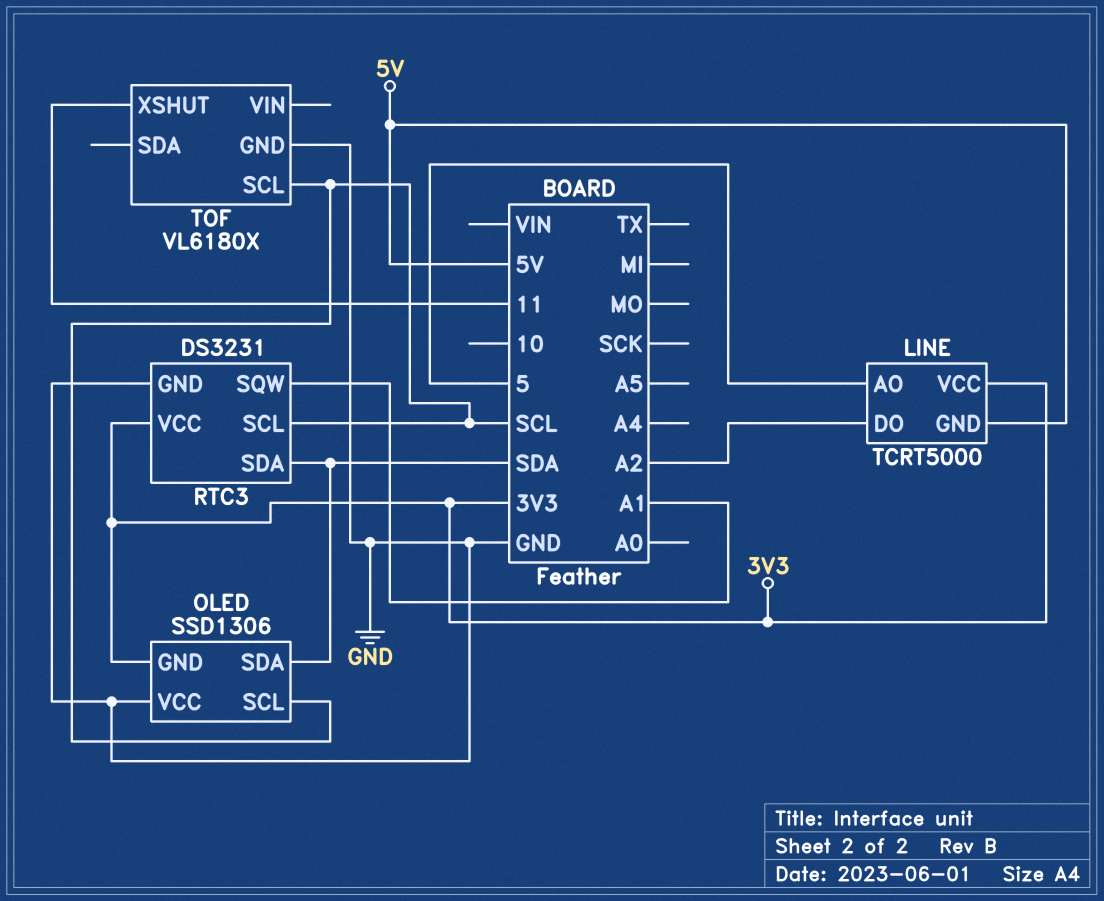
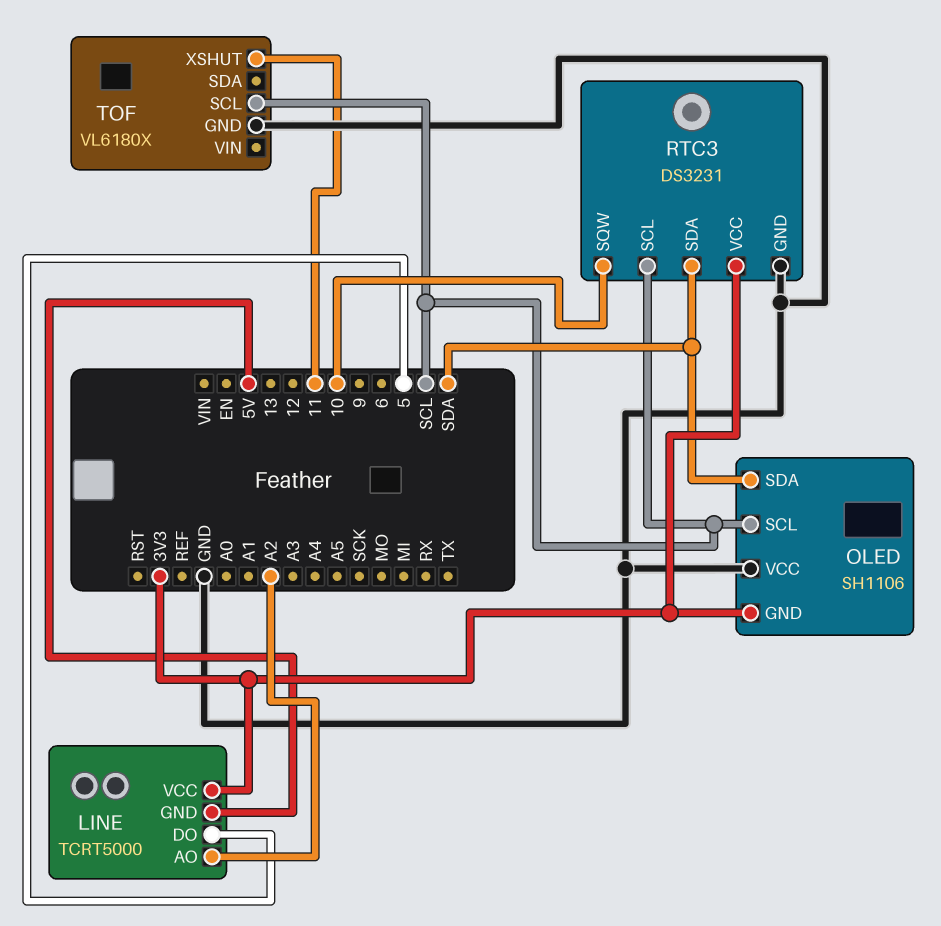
LINE pin AO: 5 -> A2
LINE pin DO: A2 -> 5
OLED: SSD1306 -> SH1106
RTC3 pin SQW: A1 -> 10

